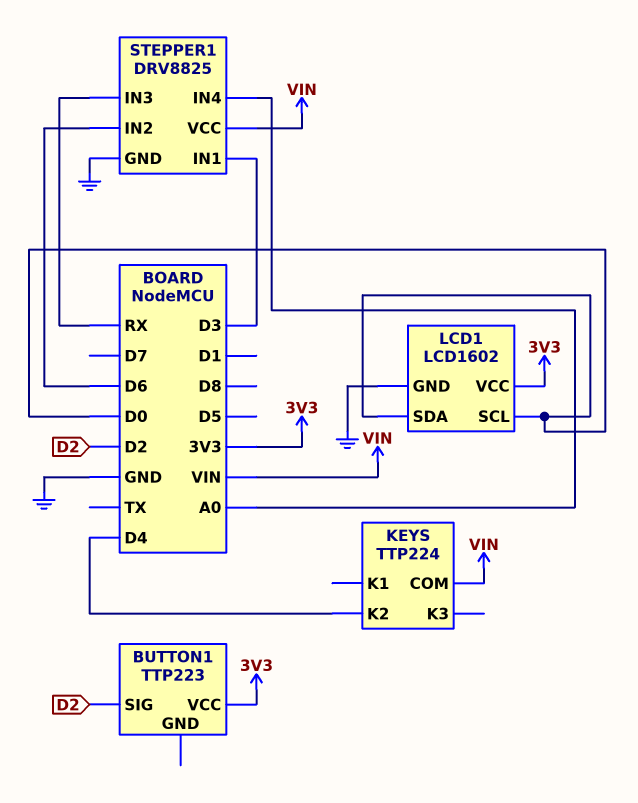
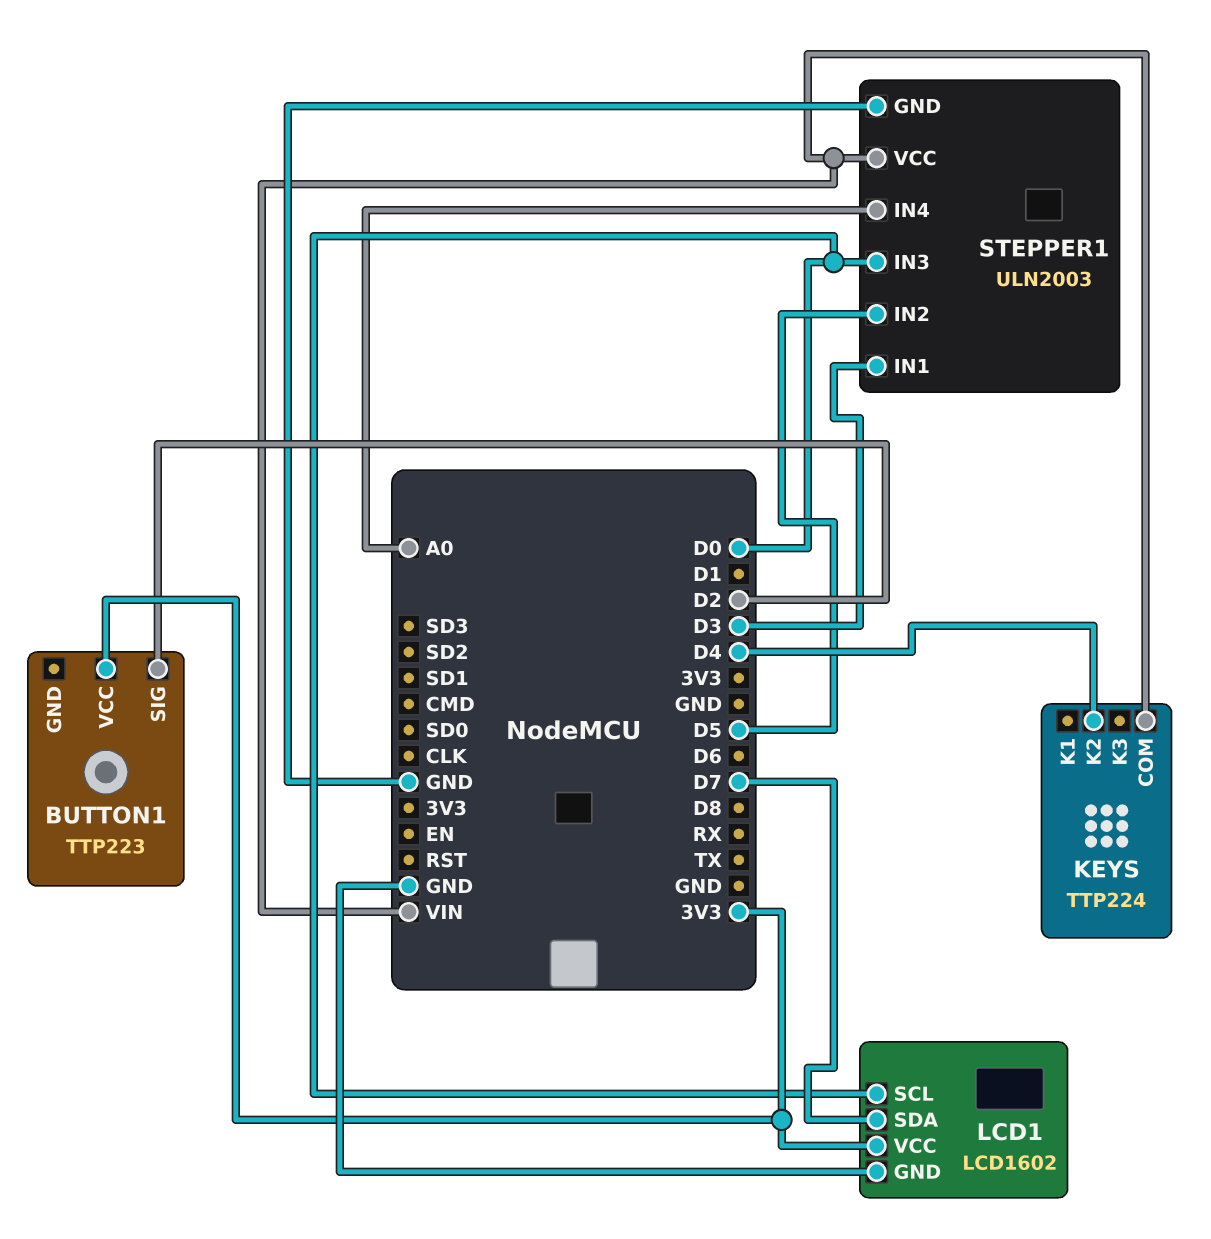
LCD1 pin SDA: D0 -> D7
STEPPER1: DRV8825 -> ULN2003
STEPPER1 pin IN2: D6 -> D5
STEPPER1 pin IN3: RX -> D0

